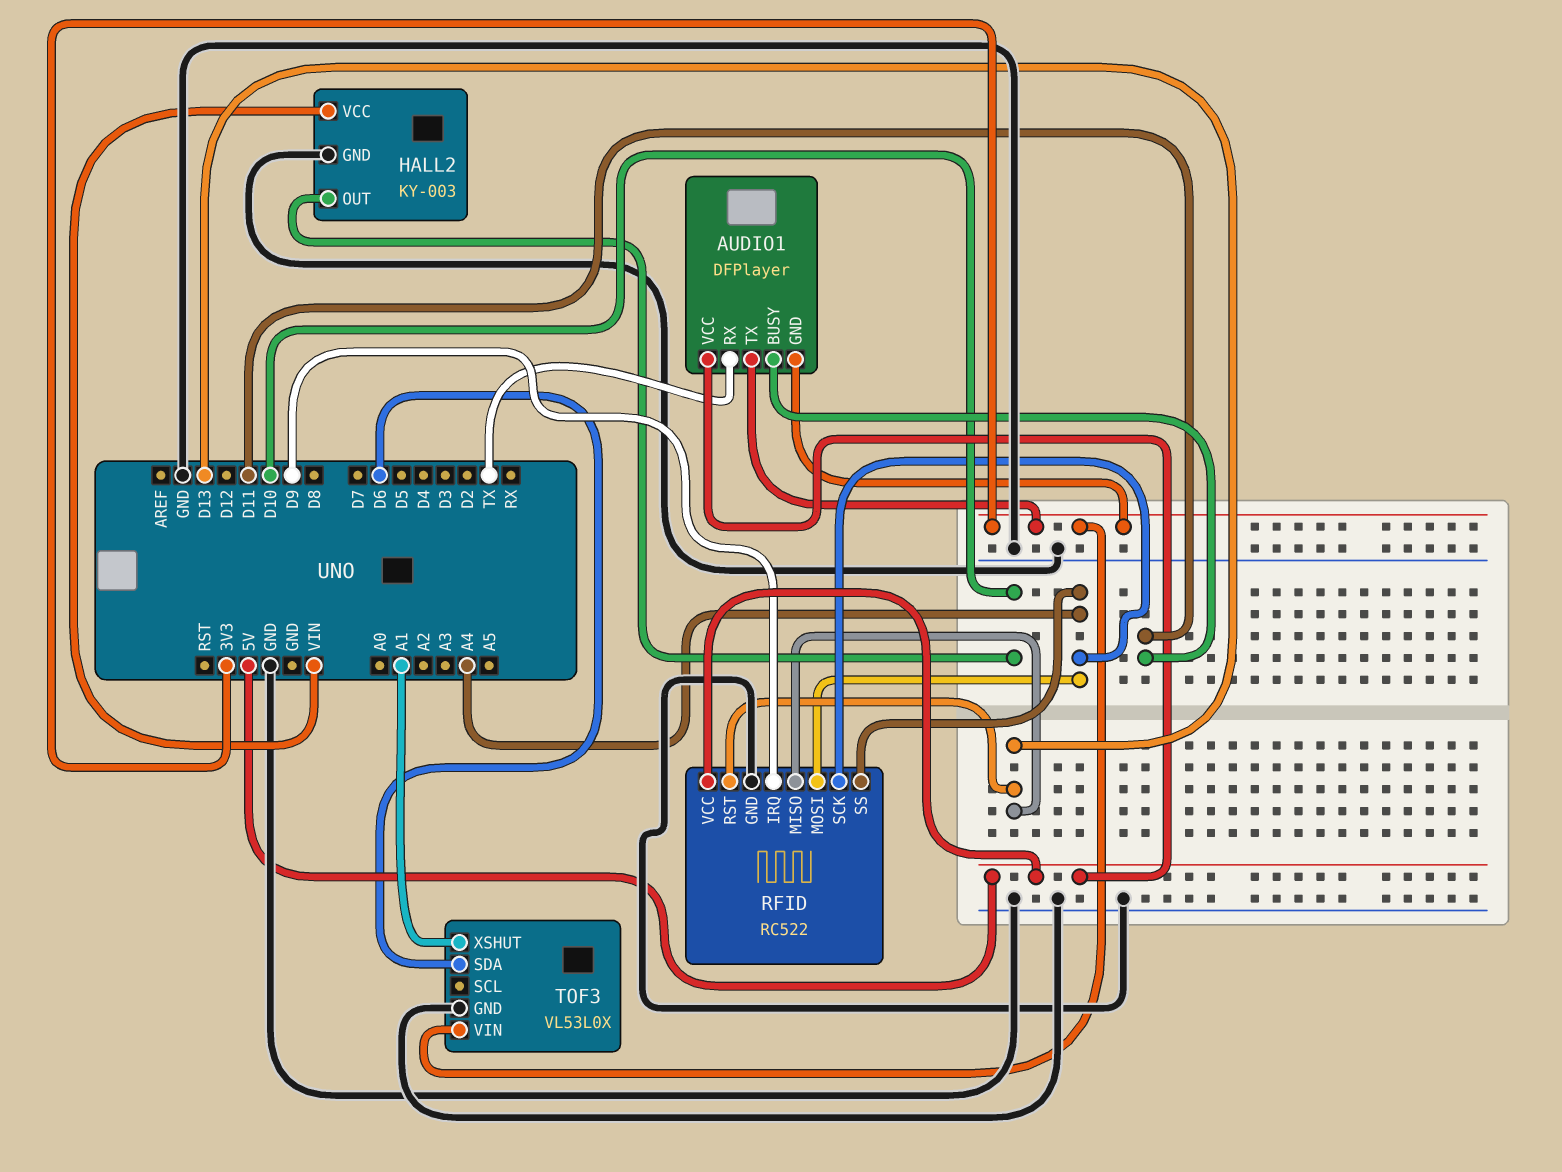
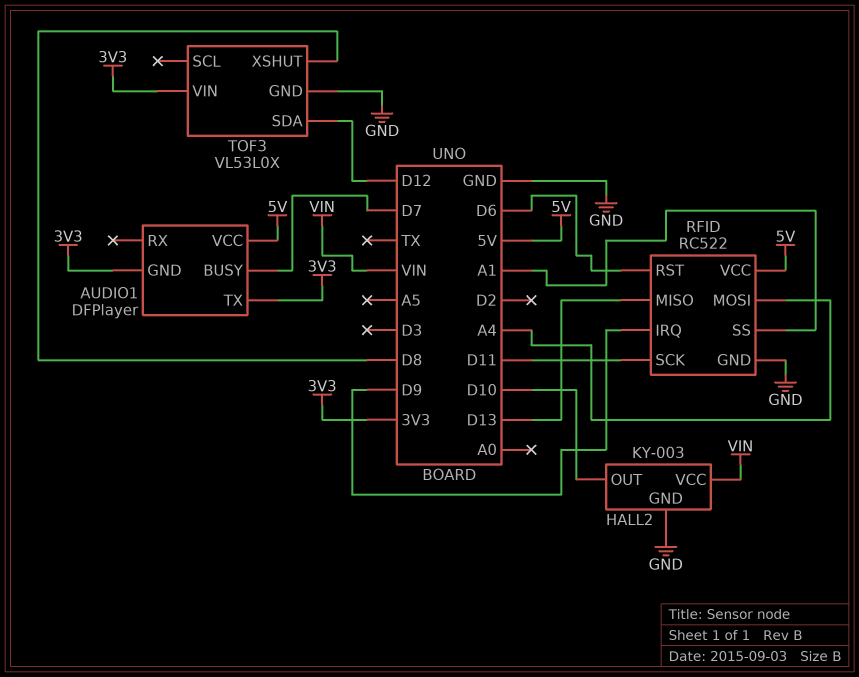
AUDIO1 pin BUSY: D11 -> D7
AUDIO1 pin RX: TX -> none
RFID pin RST: D13 -> D6
RFID pin SCK: A4 -> D11
RFID pin SS: A4 -> A1
TOF3 pin SDA: D6 -> D12
TOF3 pin XSHUT: A1 -> D8

